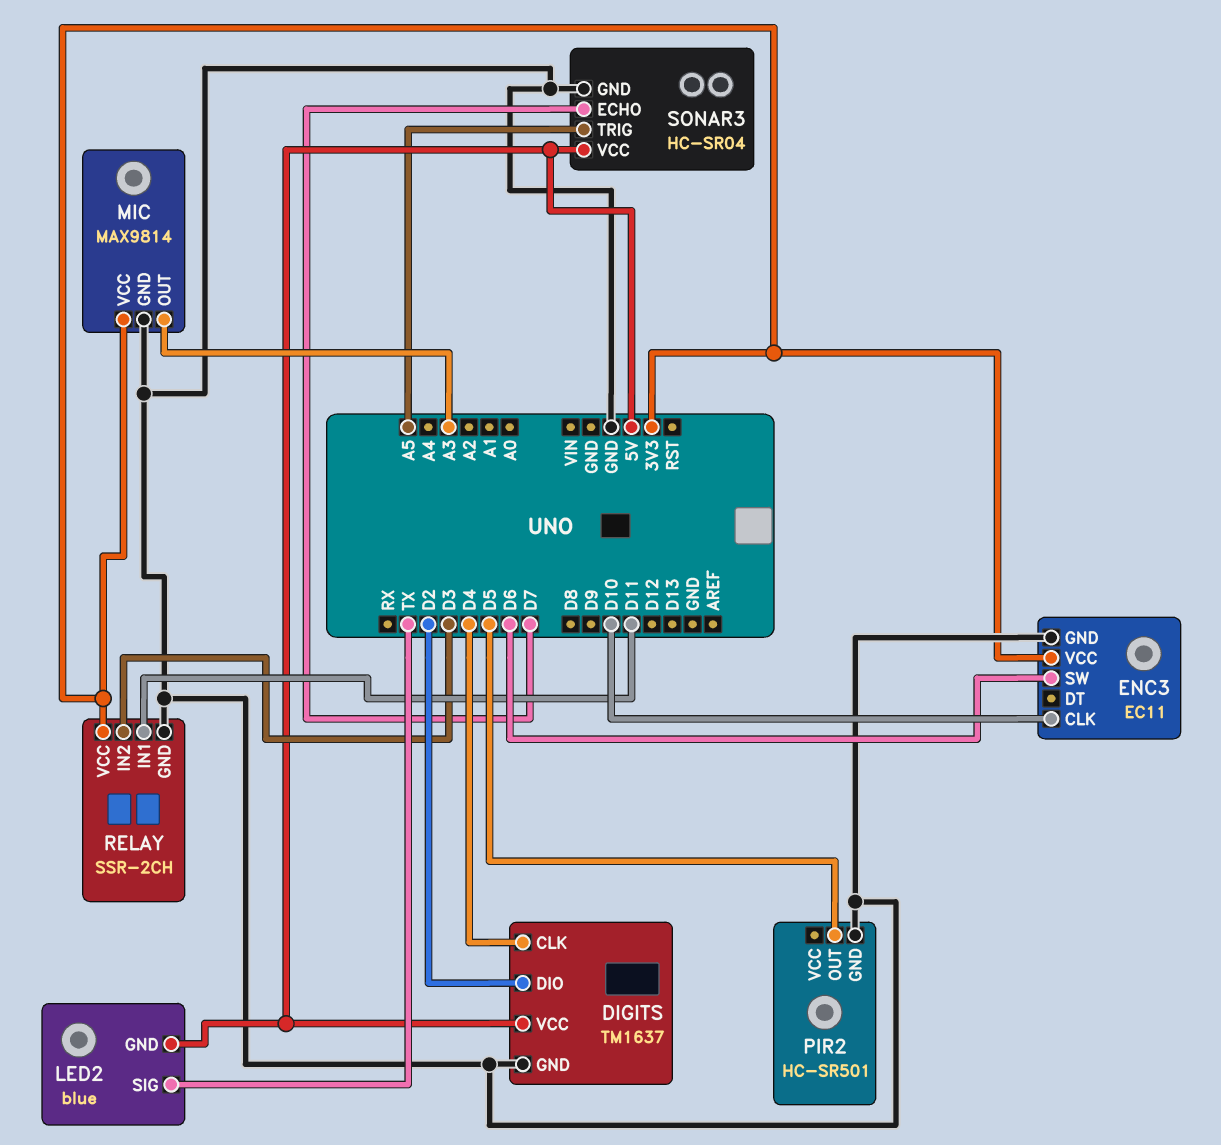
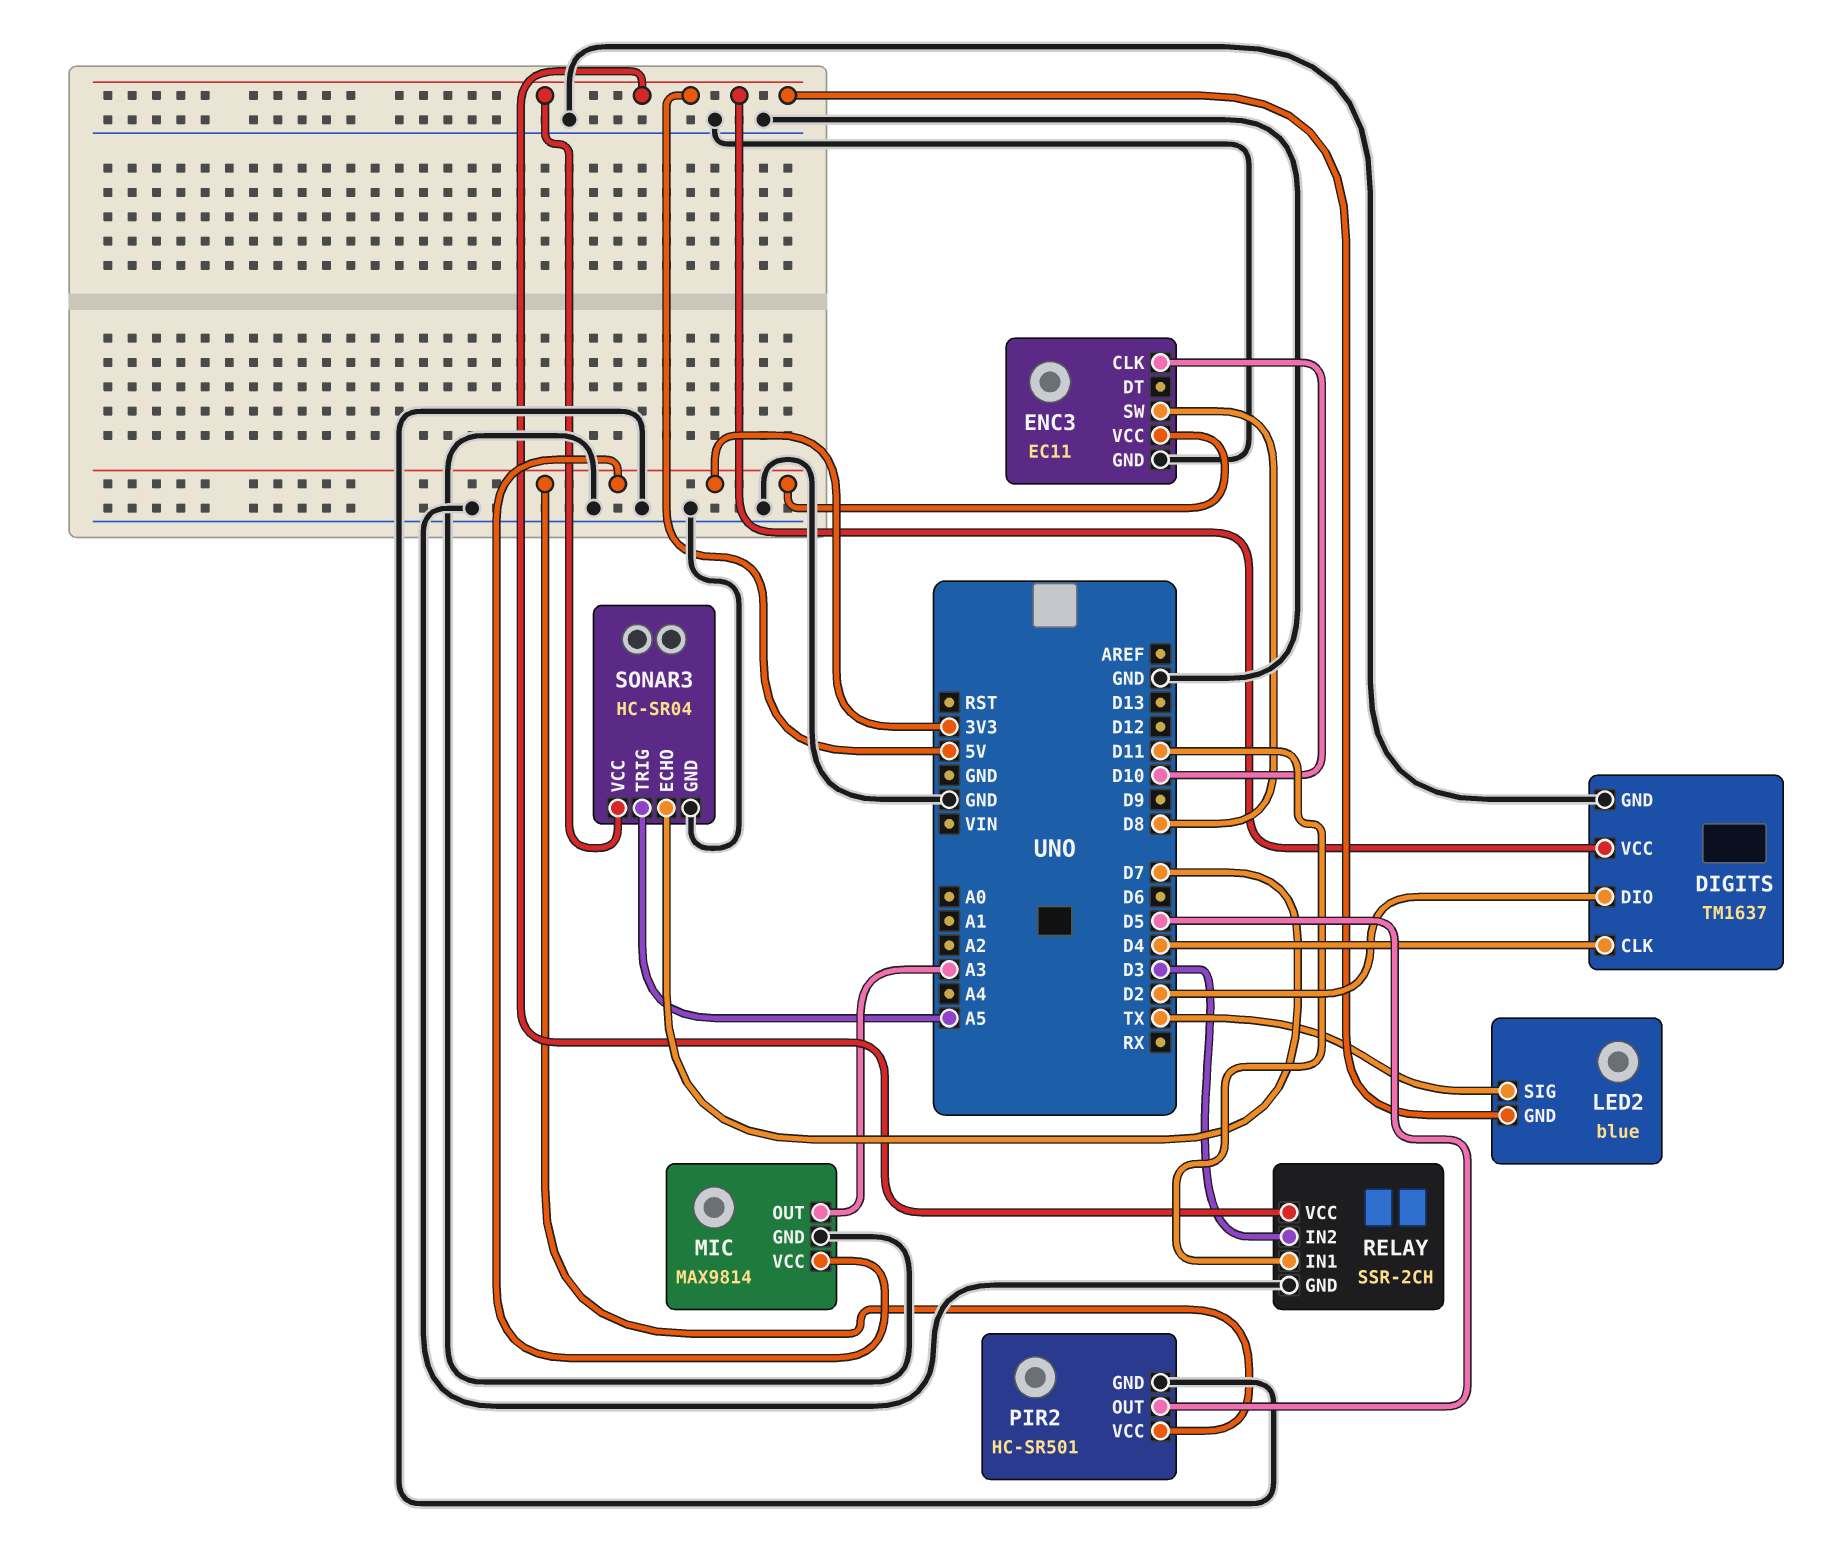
ENC3 pin SW: D6 -> D8
PIR2 pin VCC: none -> 3V3
RELAY pin VCC: 3V3 -> 5V

